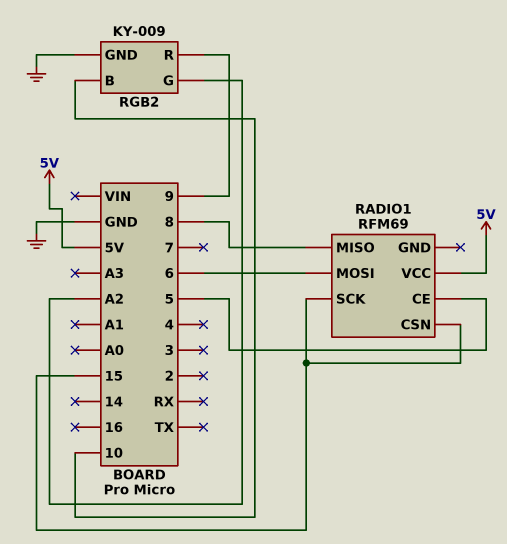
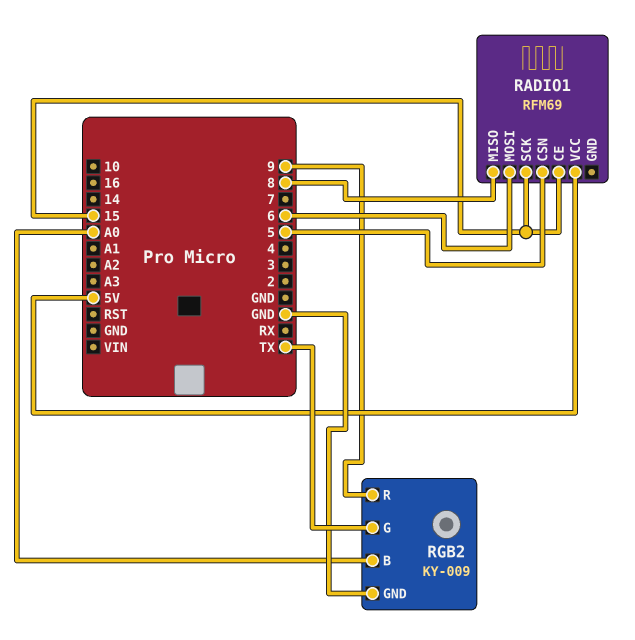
RADIO1 pin CE: 5 -> 15
RADIO1 pin CSN: 15 -> 5
RGB2 pin B: 10 -> A0
RGB2 pin G: A2 -> TX

